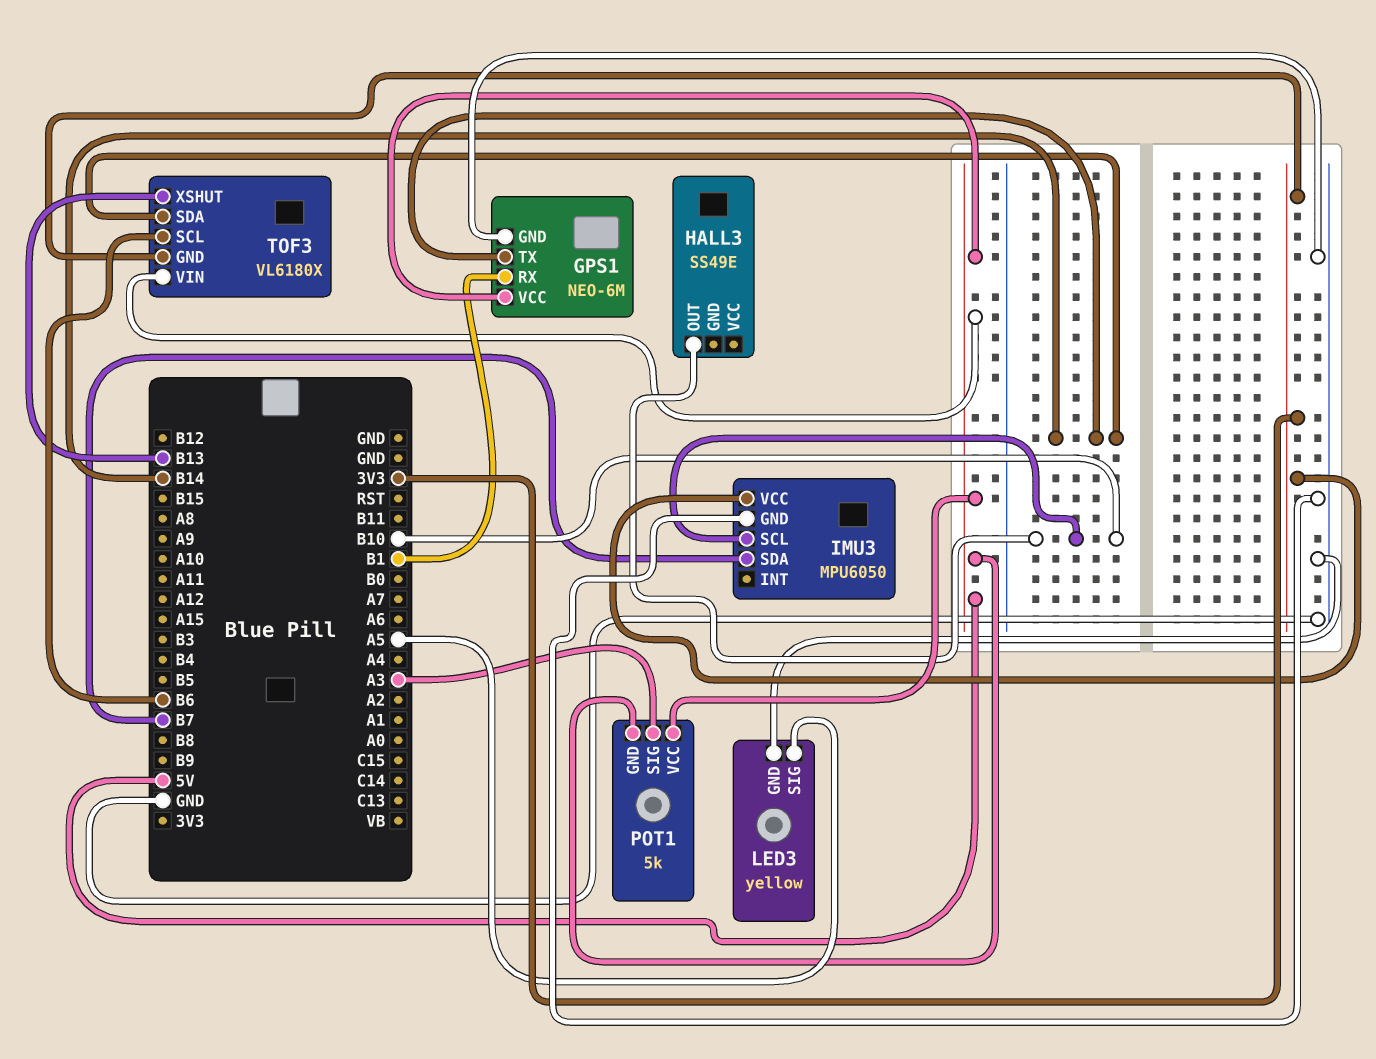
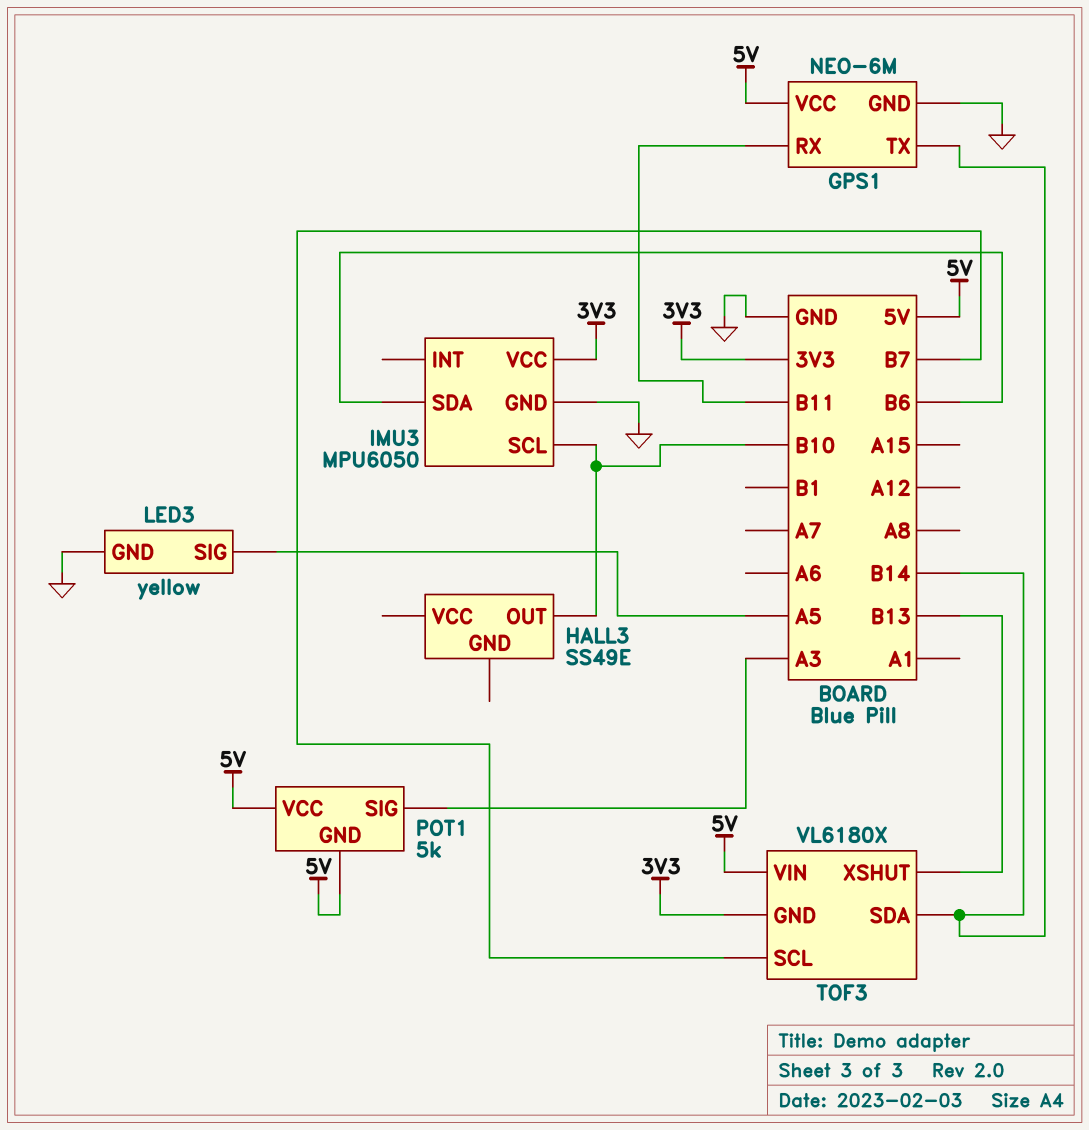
GPS1 pin RX: B1 -> B11
IMU3 pin SDA: B7 -> B6
TOF3 pin SCL: B6 -> B7

